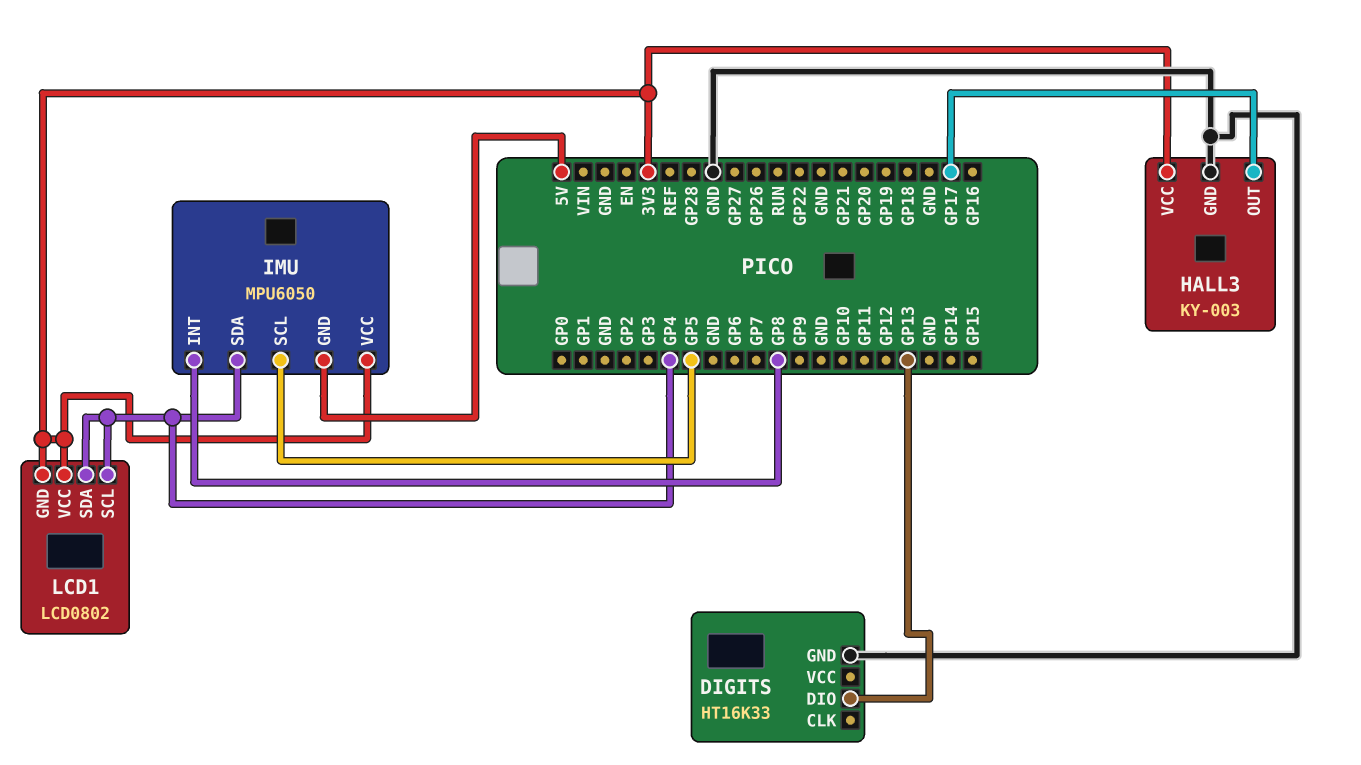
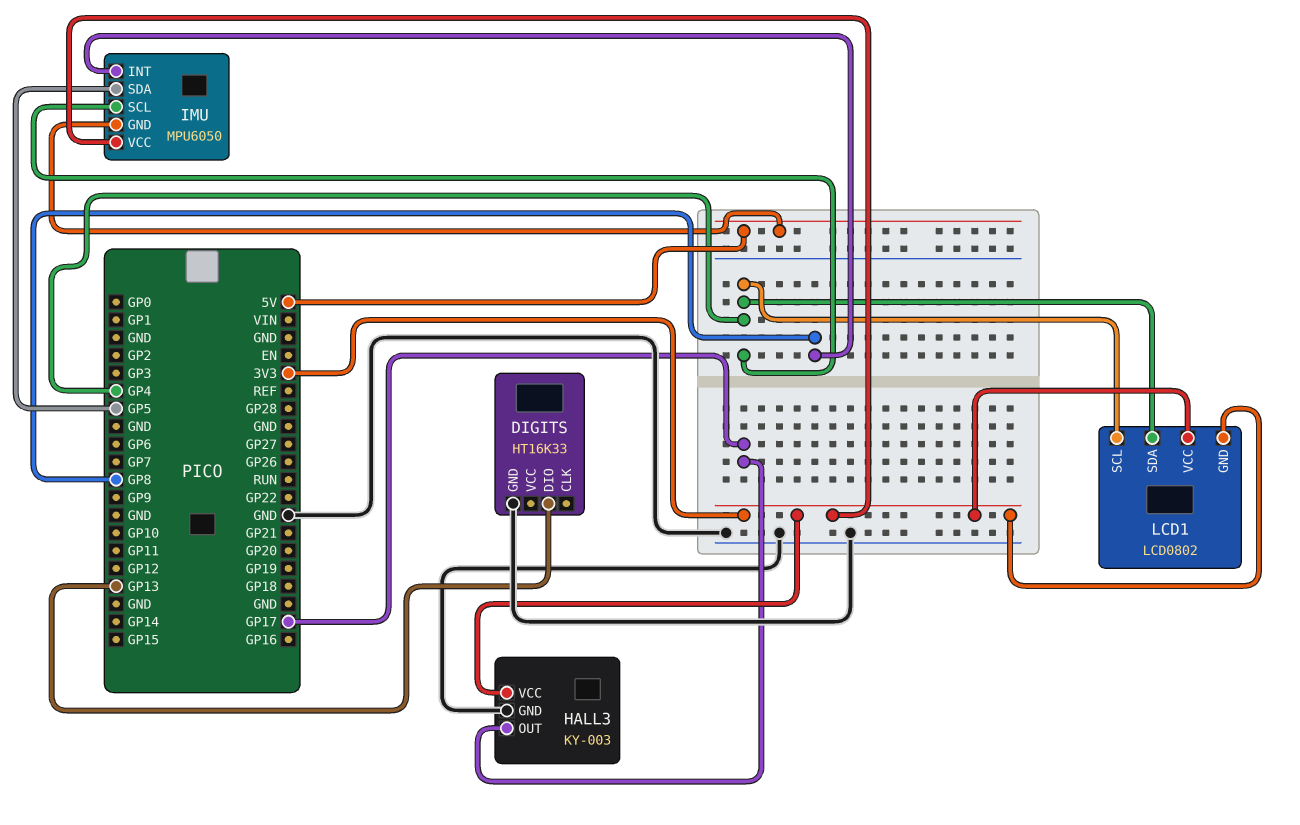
IMU pin SCL: GP5 -> GP4
IMU pin SDA: GP4 -> GP5

